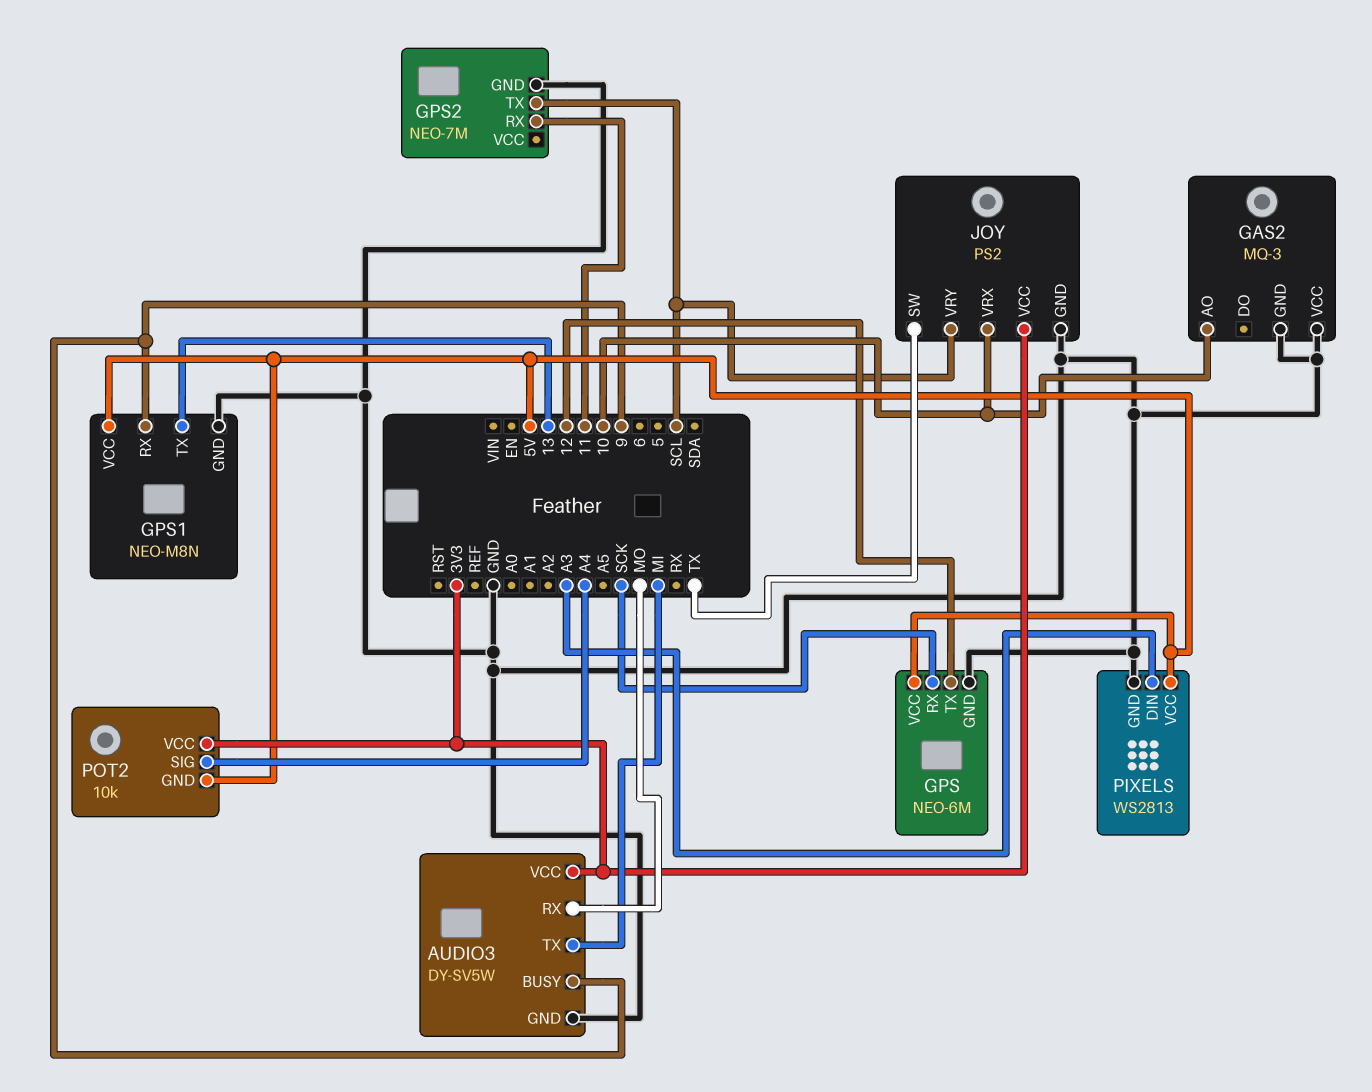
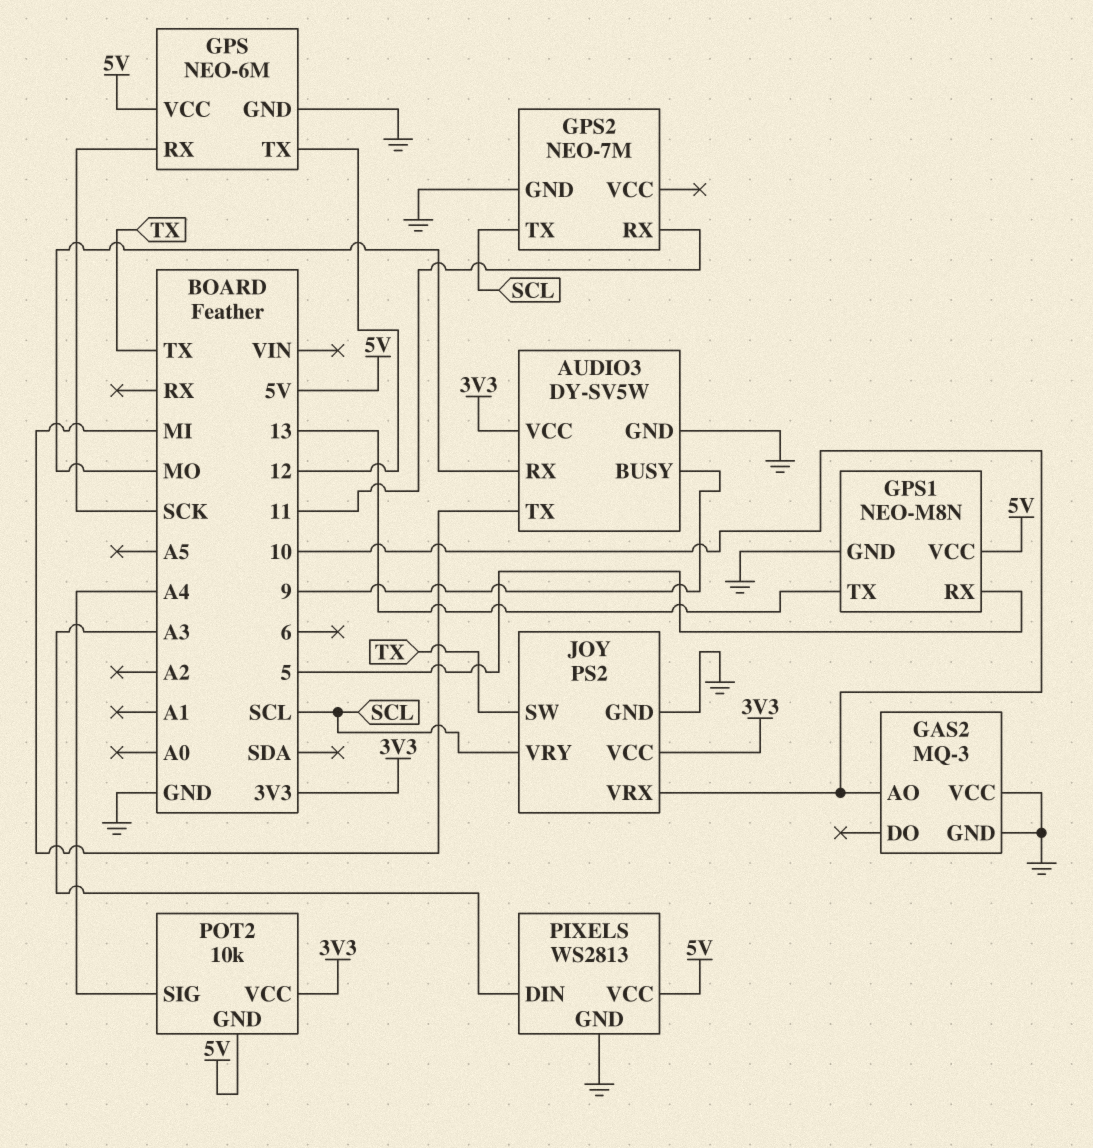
GPS1 pin RX: 9 -> 5

